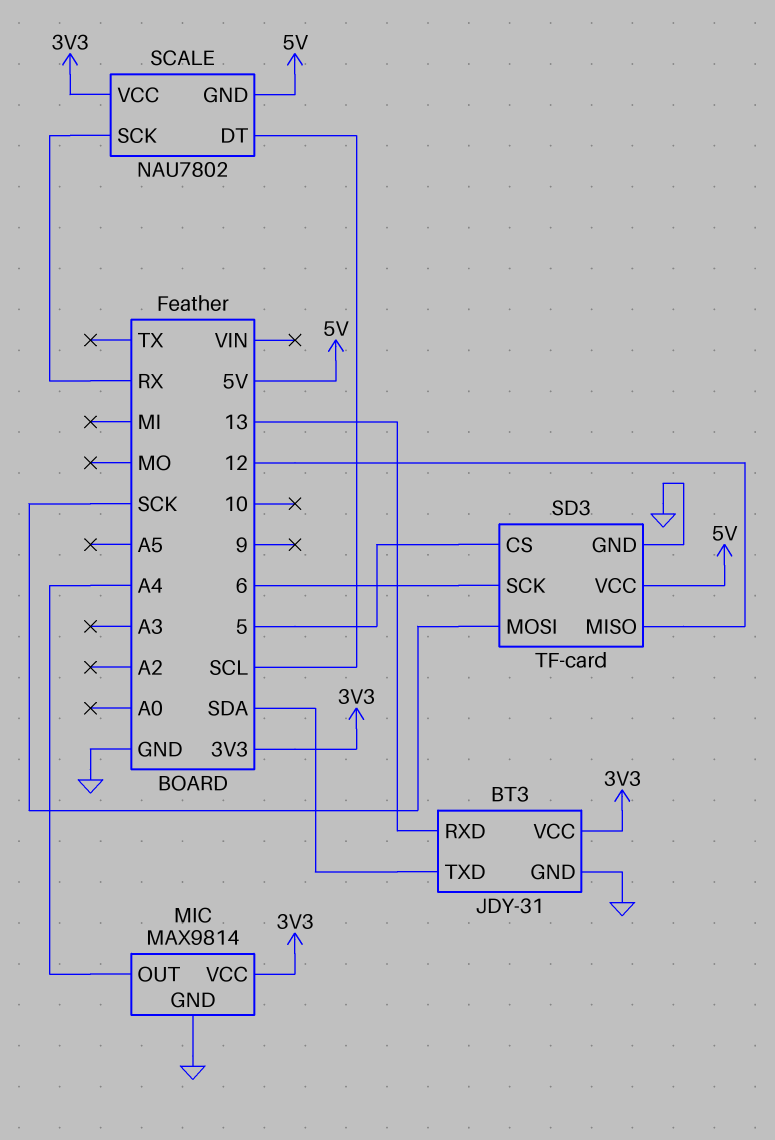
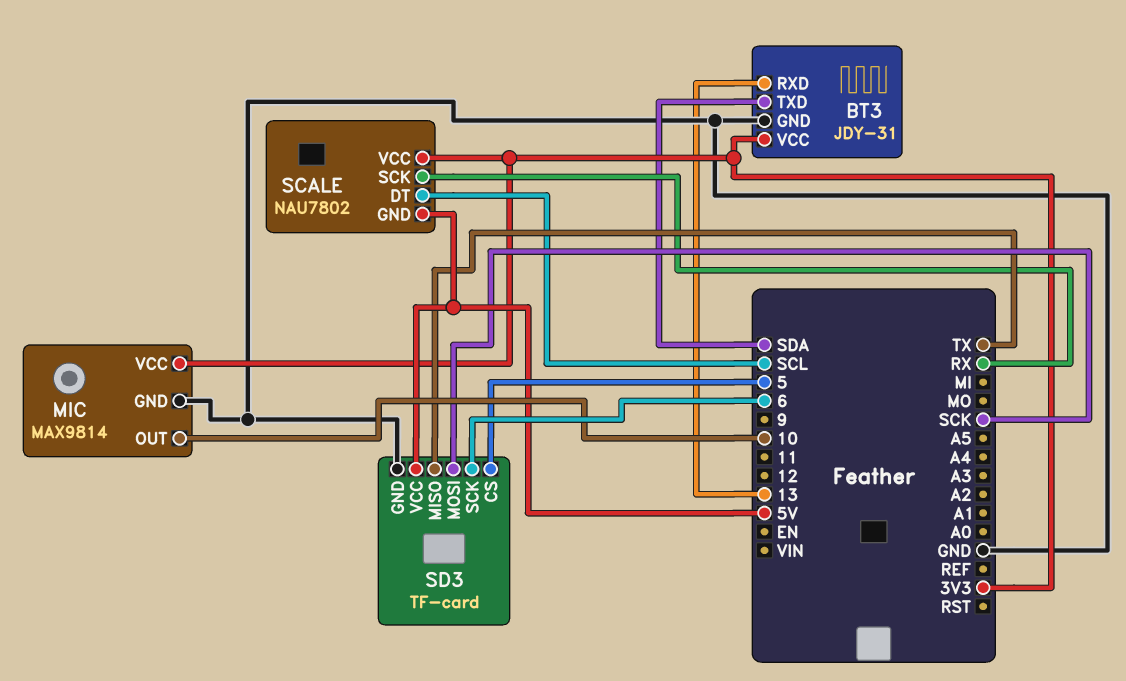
MIC pin OUT: A4 -> 10
SD3 pin MISO: 12 -> TX

